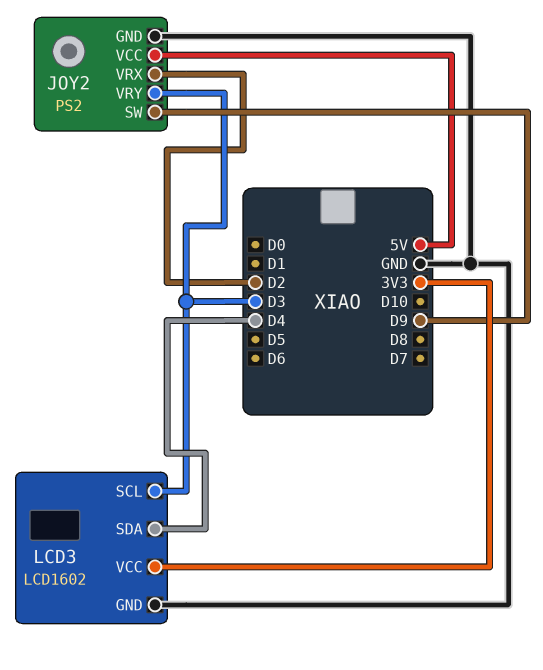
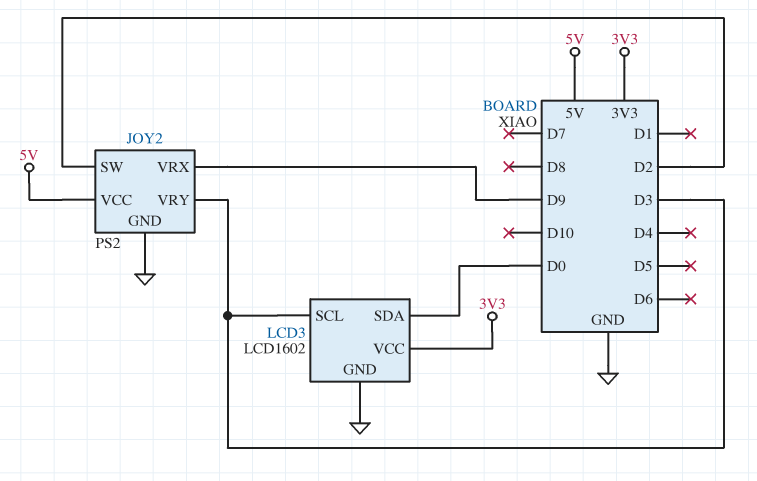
JOY2 pin SW: D9 -> D2
JOY2 pin VRX: D2 -> D9
LCD3 pin SDA: D4 -> D0

